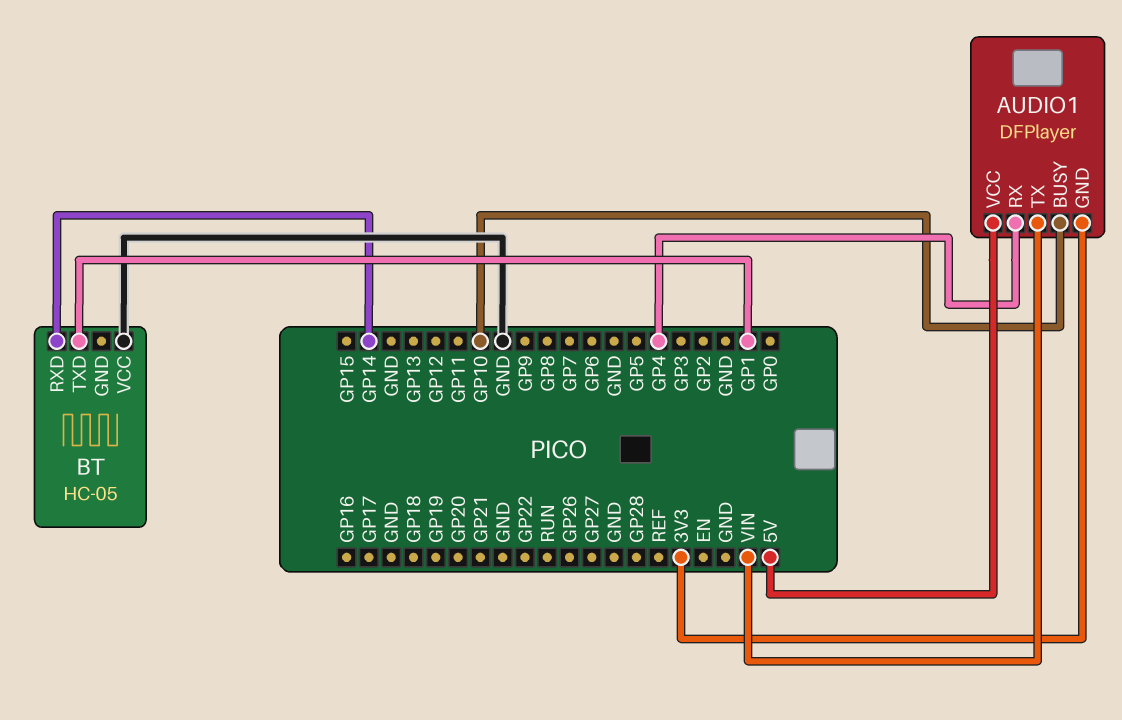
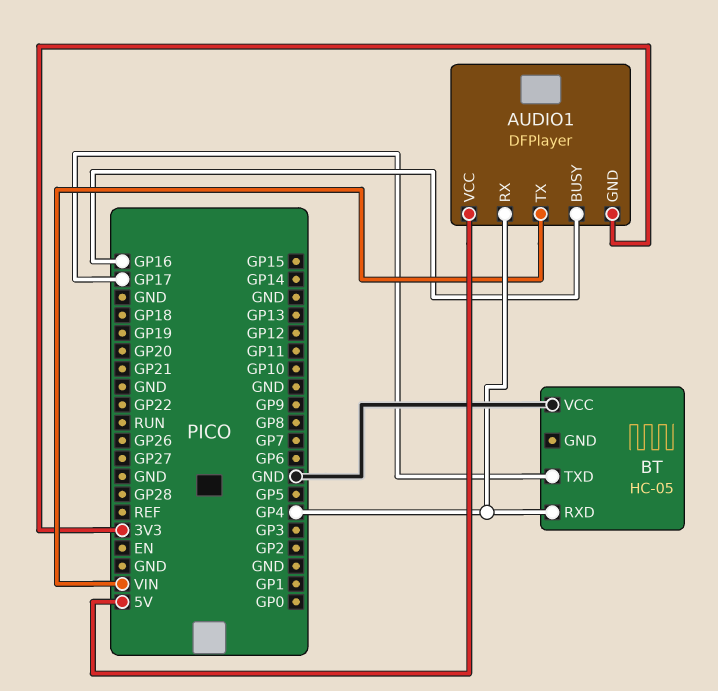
AUDIO1 pin BUSY: GP10 -> GP16
BT pin RXD: GP14 -> GP4
BT pin TXD: GP1 -> GP17

